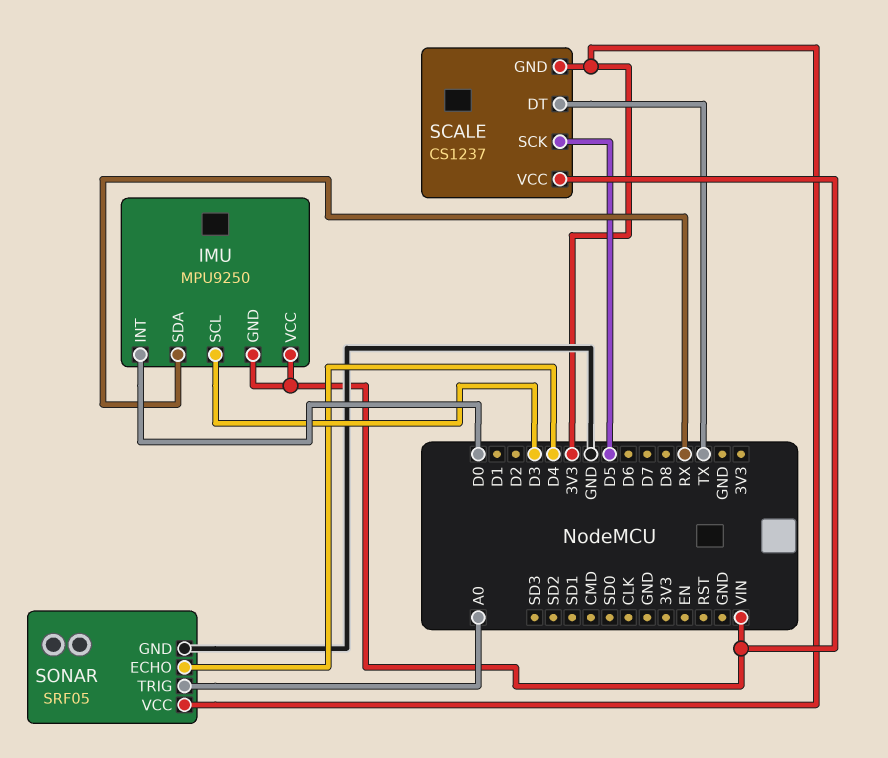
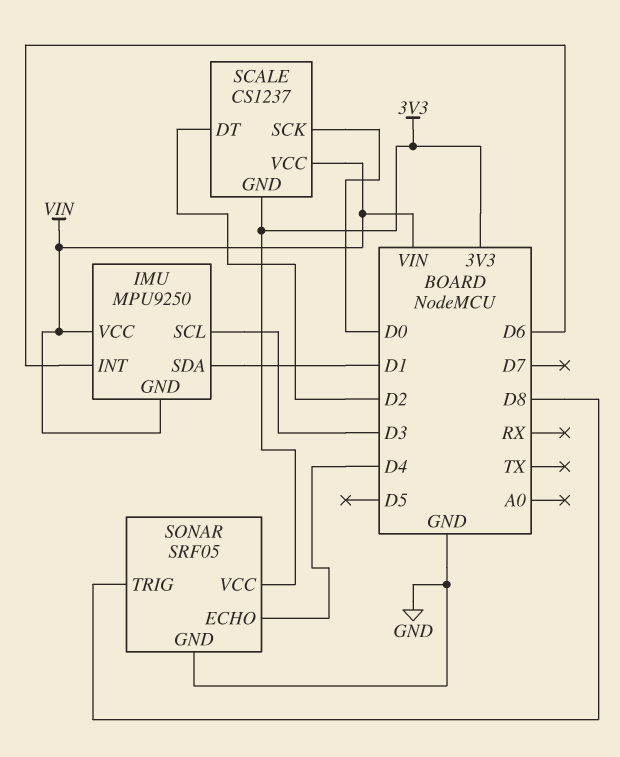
IMU pin INT: D0 -> D6
IMU pin SDA: RX -> D1
SCALE pin DT: TX -> D2
SCALE pin SCK: D5 -> D0
SONAR pin TRIG: A0 -> D8

